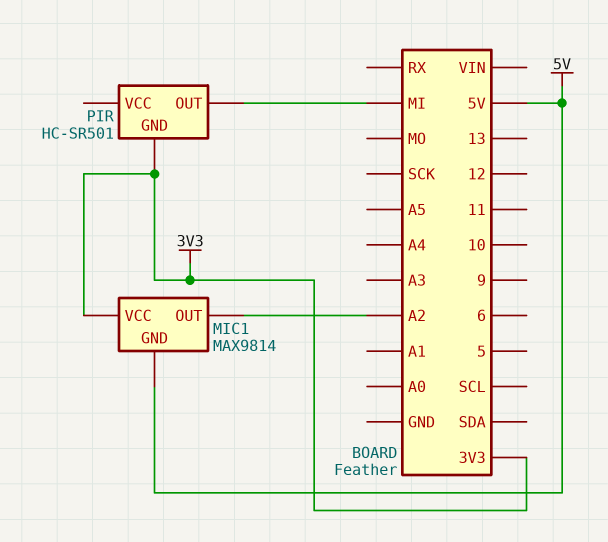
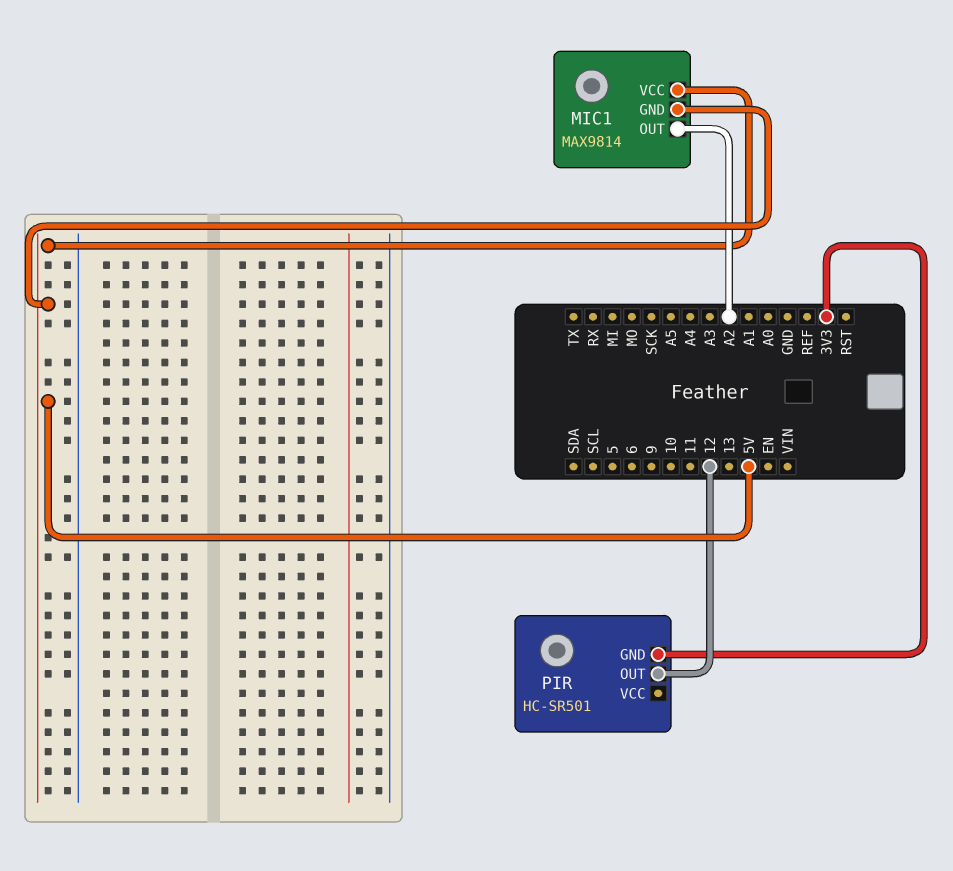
MIC1 pin VCC: 3V3 -> 5V
PIR pin OUT: MI -> 12

